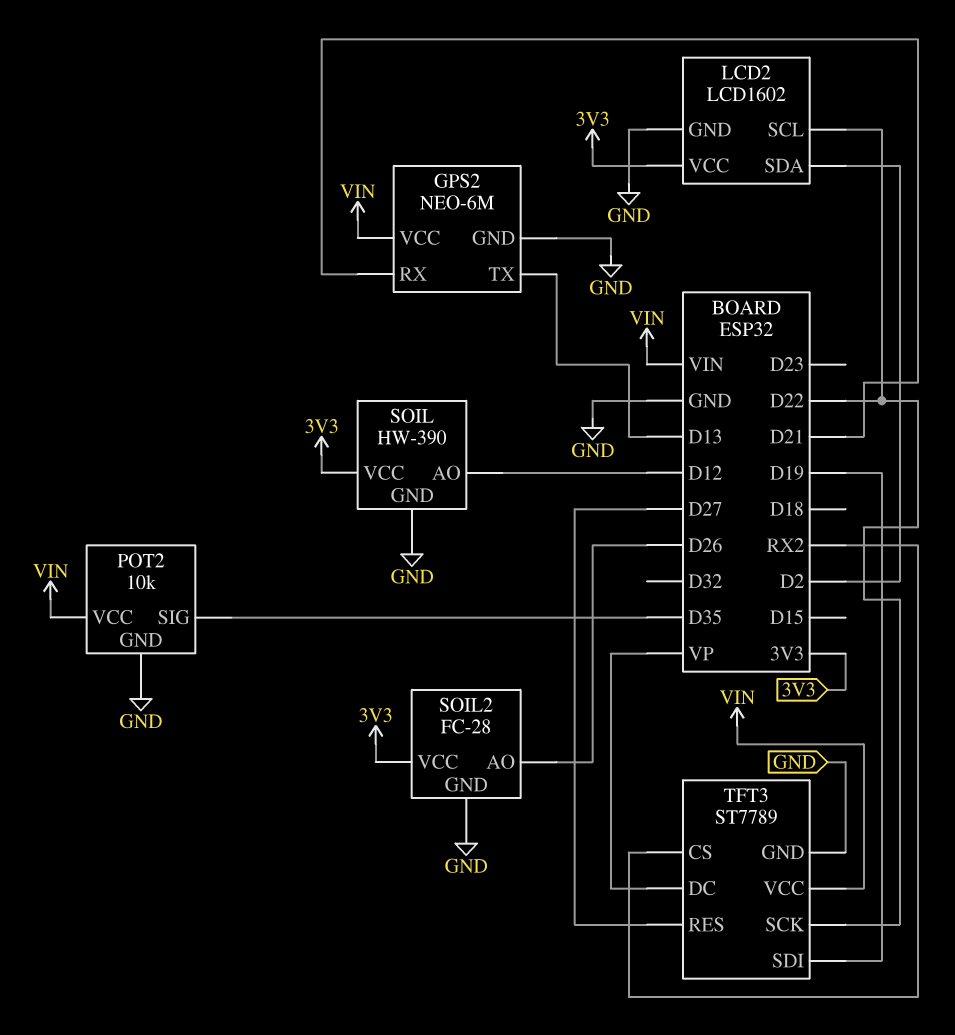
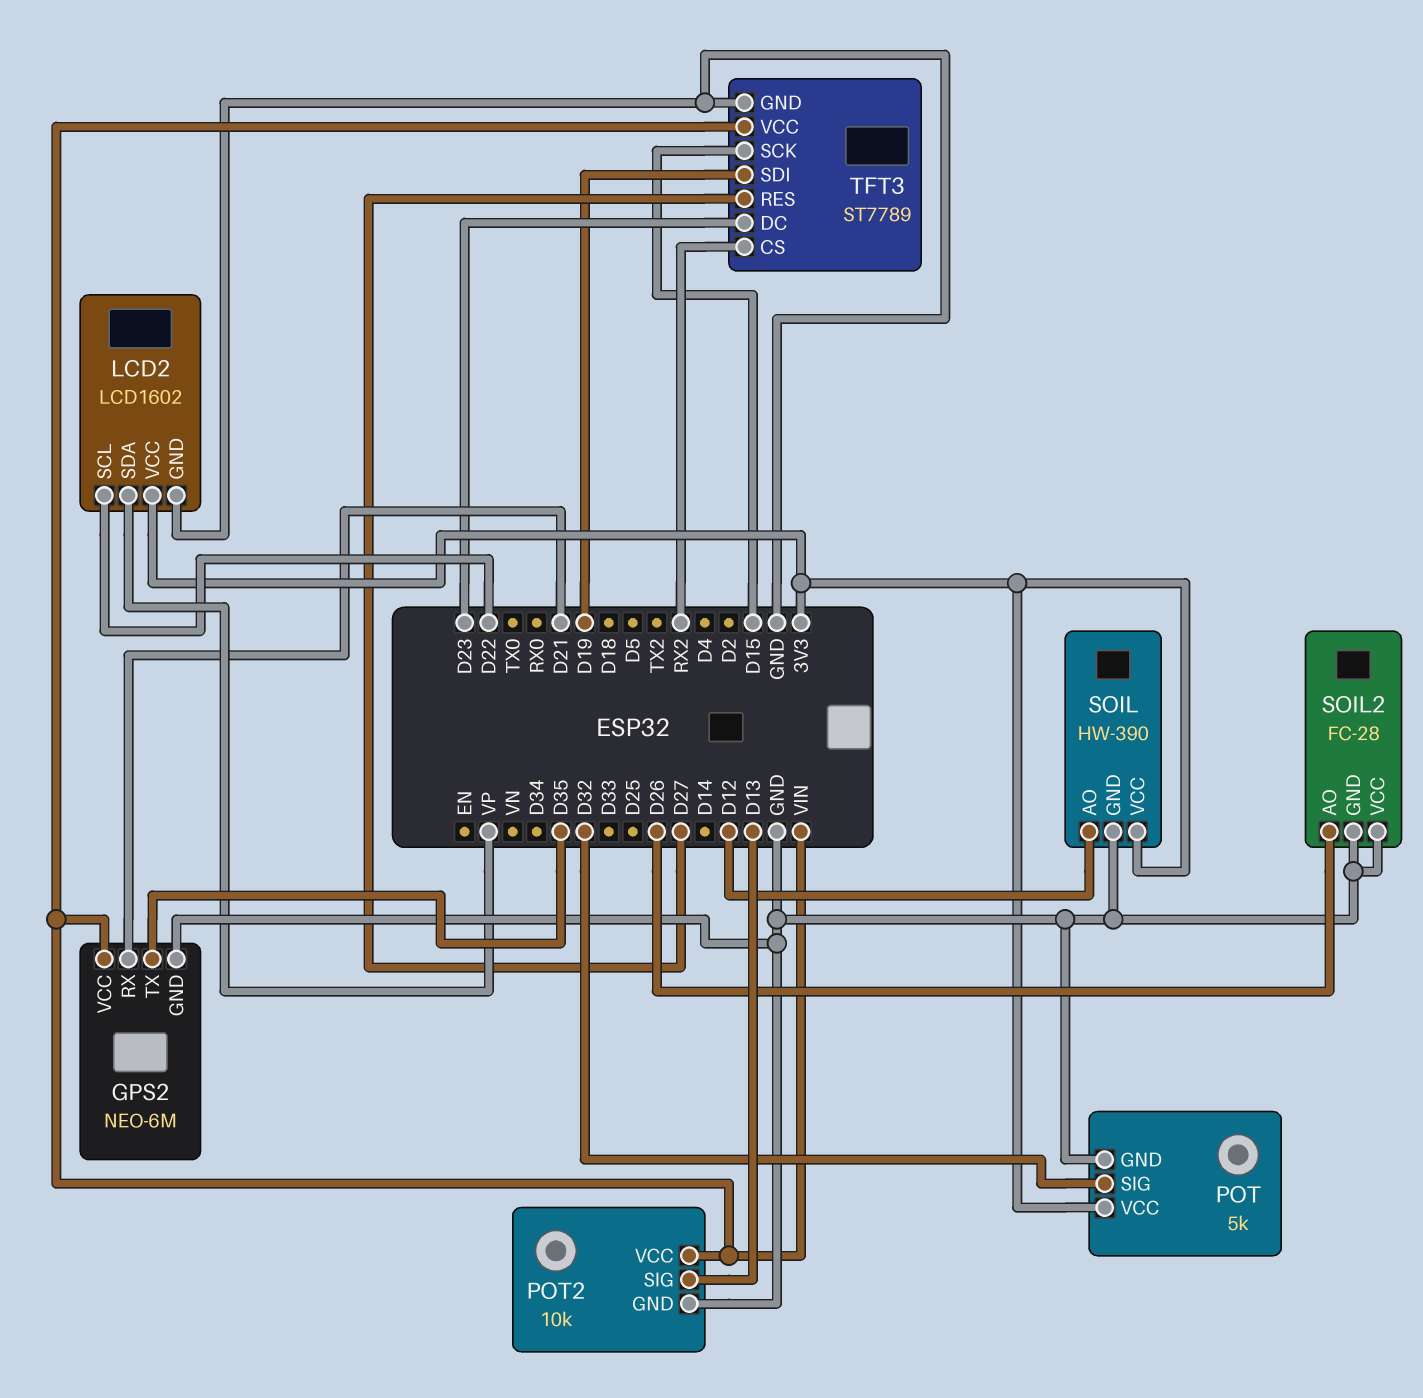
GPS2 pin TX: D13 -> D35
LCD2 pin SDA: D2 -> VP
POT: none -> 5k
POT pin GND: none -> GND
POT pin SIG: none -> D32
POT pin VCC: none -> 3V3
POT2 pin SIG: D35 -> D13
SOIL2 pin VCC: 3V3 -> GND
TFT3 pin DC: VP -> D23
TFT3 pin SCK: D22 -> D15

